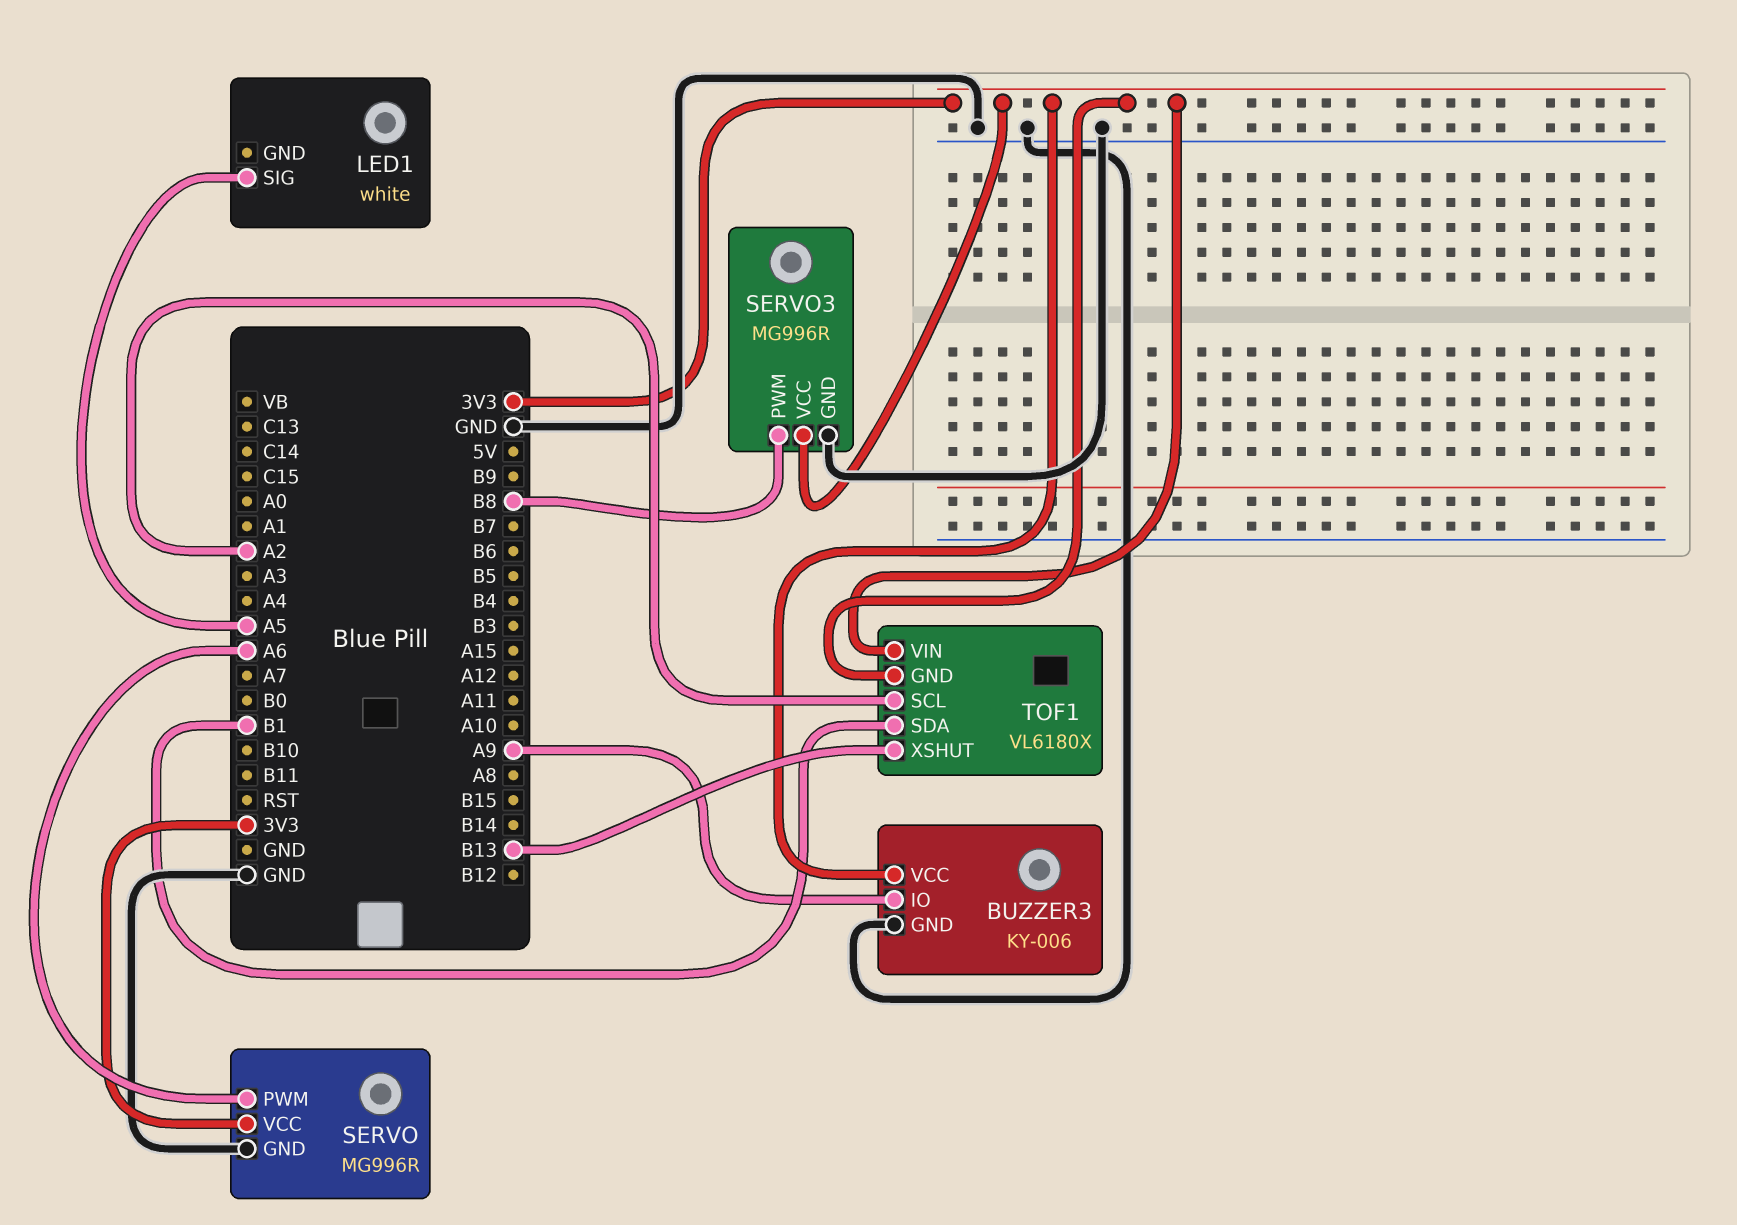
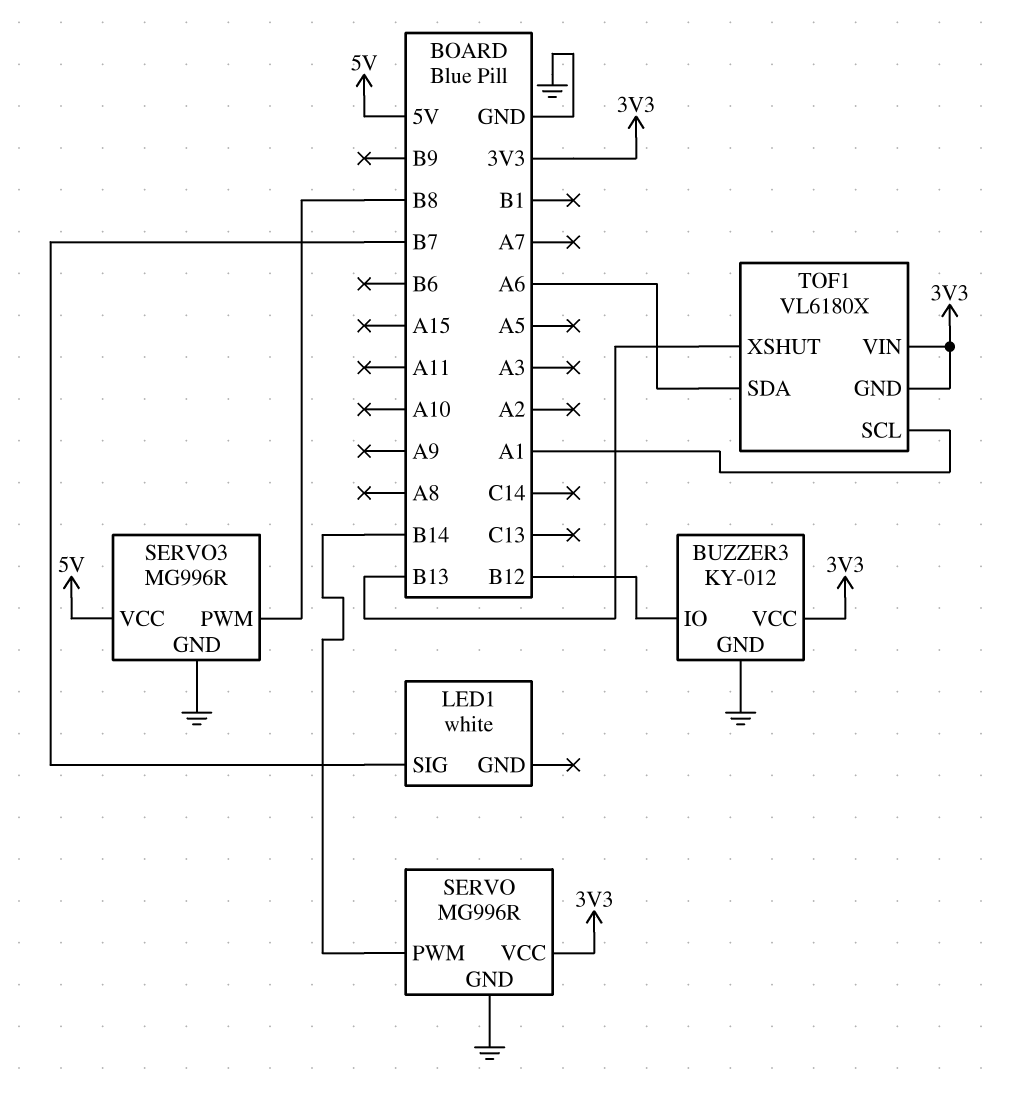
BUZZER3: KY-006 -> KY-012
BUZZER3 pin IO: A9 -> B12
LED1 pin SIG: A5 -> B7
SERVO pin PWM: A6 -> B14
SERVO3 pin VCC: 3V3 -> 5V
TOF1 pin SCL: A2 -> A1
TOF1 pin SDA: B1 -> A6

